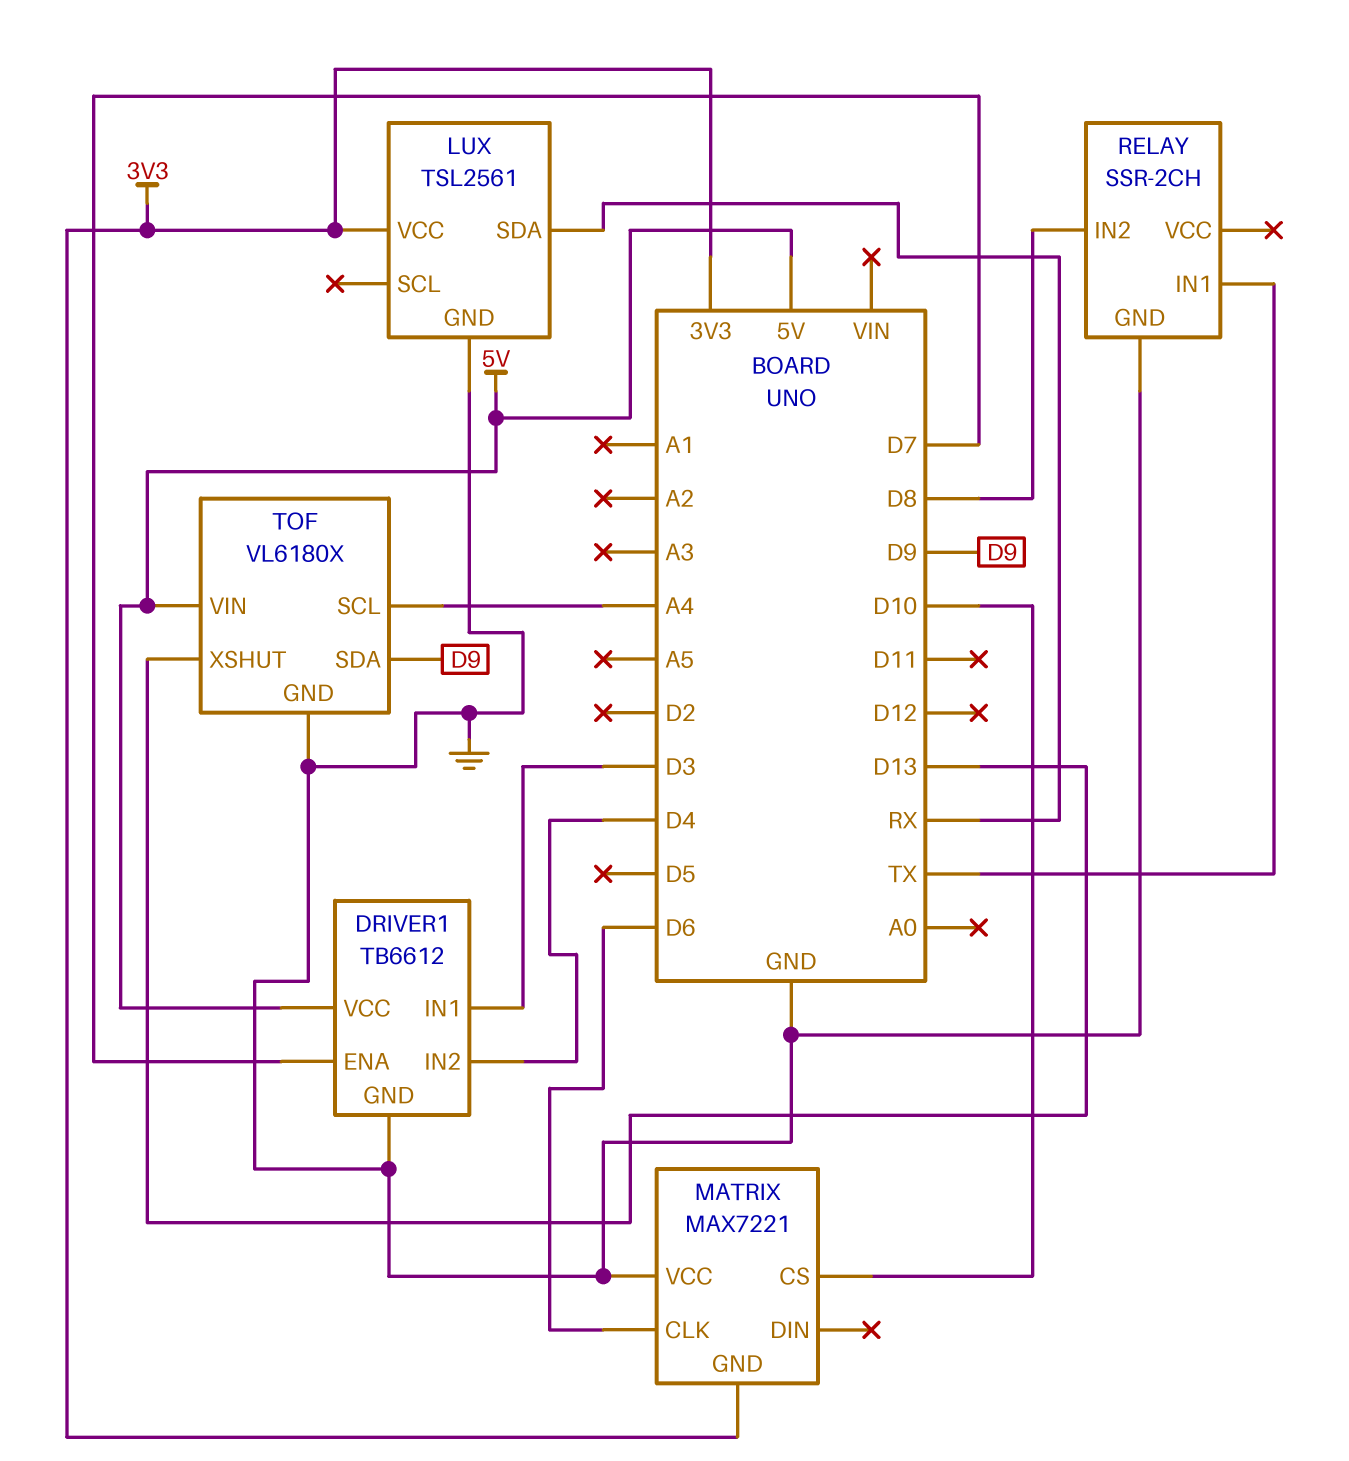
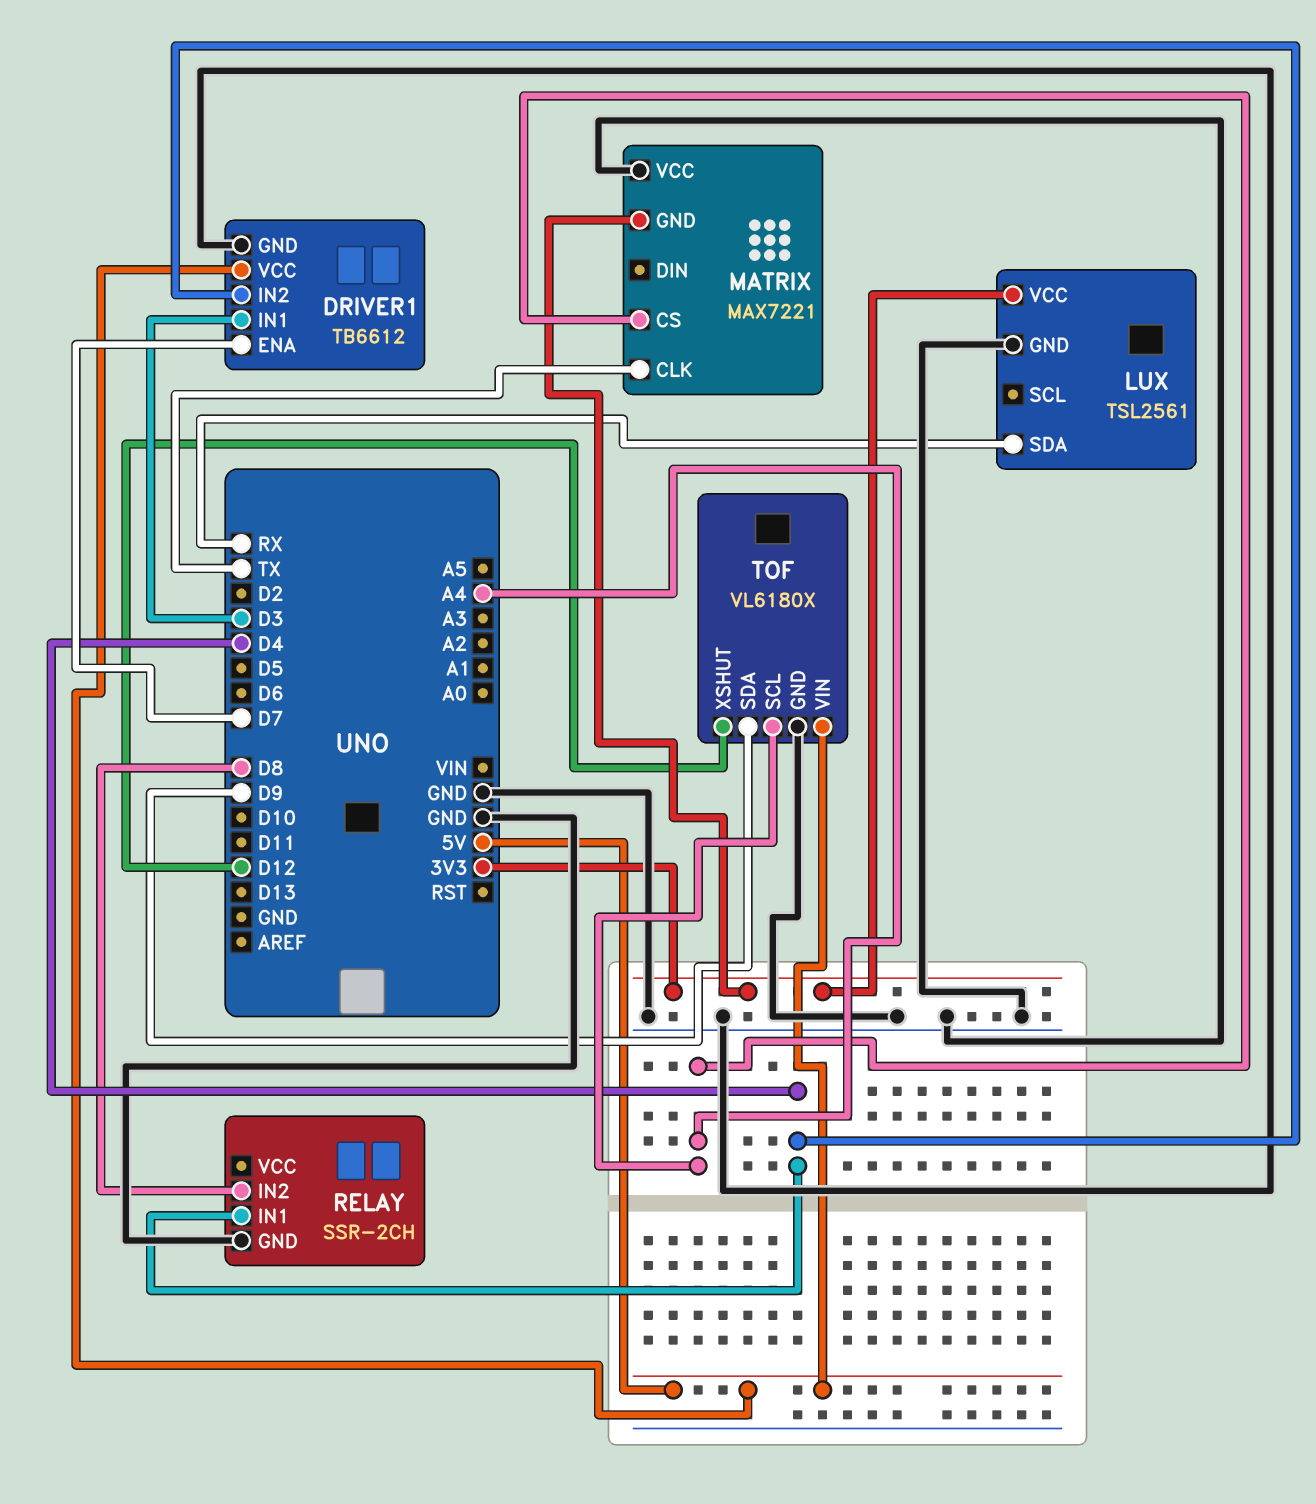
MATRIX pin CLK: D6 -> TX
MATRIX pin CS: D10 -> A4
RELAY pin IN1: TX -> D4
TOF pin XSHUT: D13 -> D12

